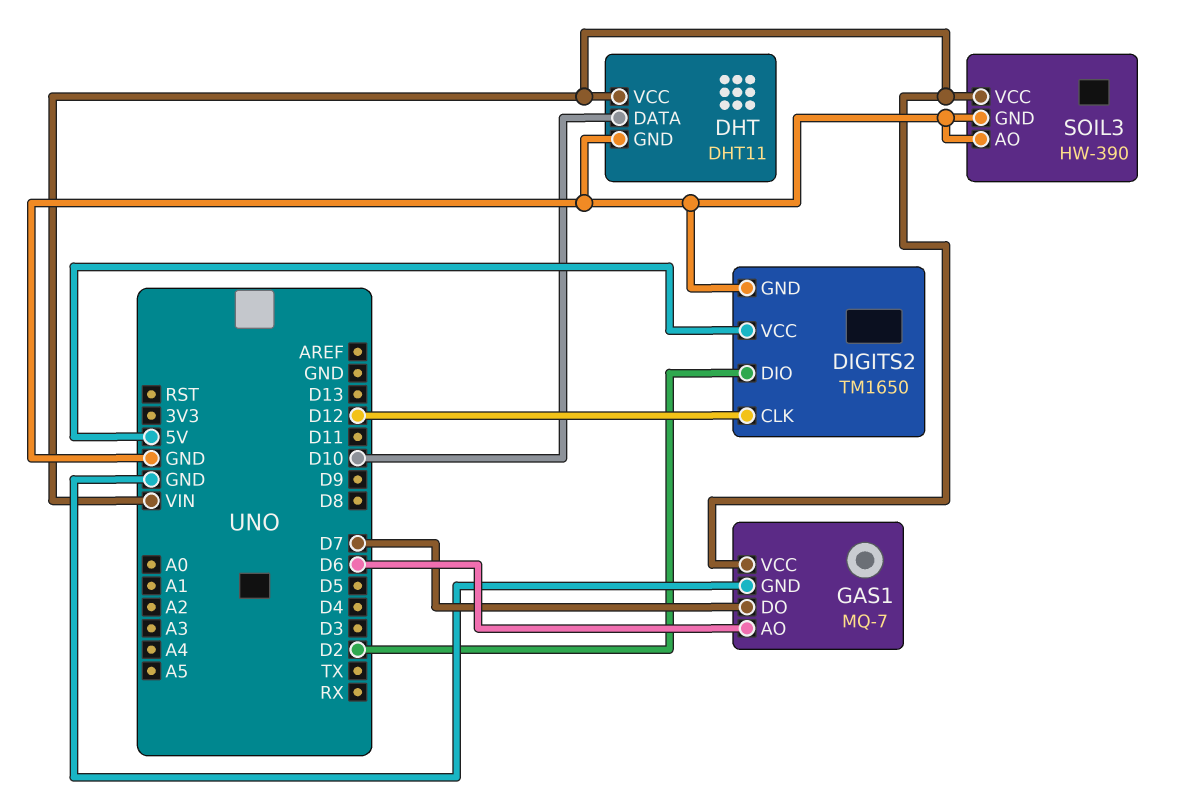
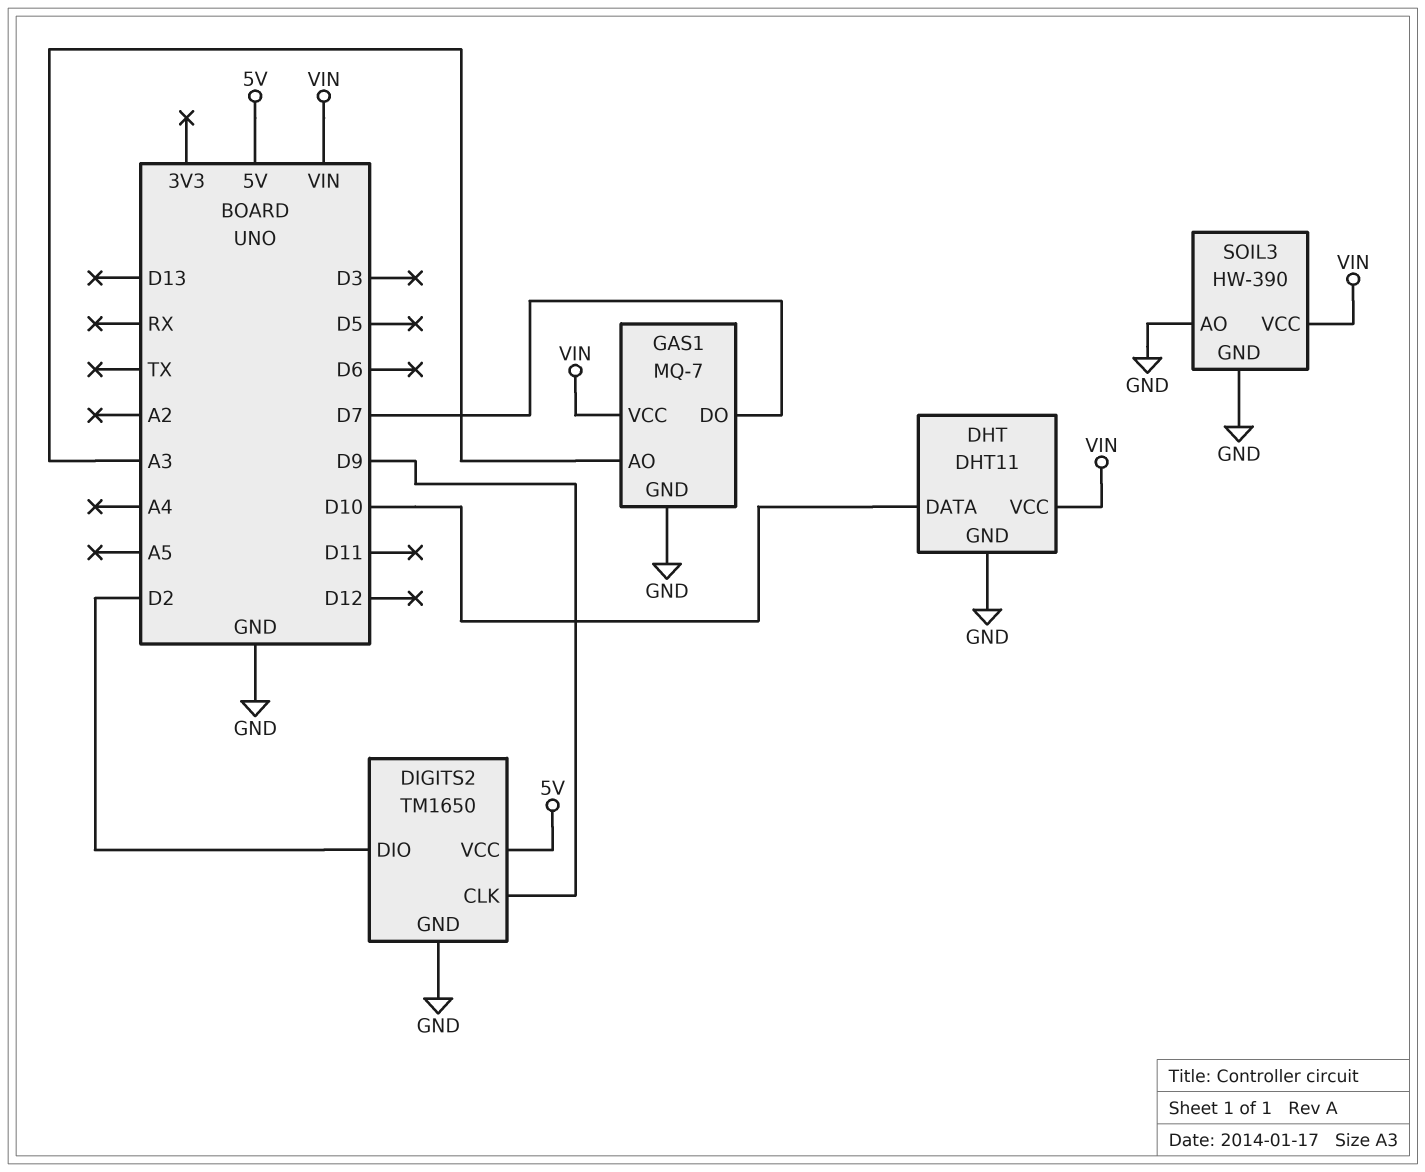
DIGITS2 pin CLK: D12 -> D9
GAS1 pin AO: D6 -> A3

